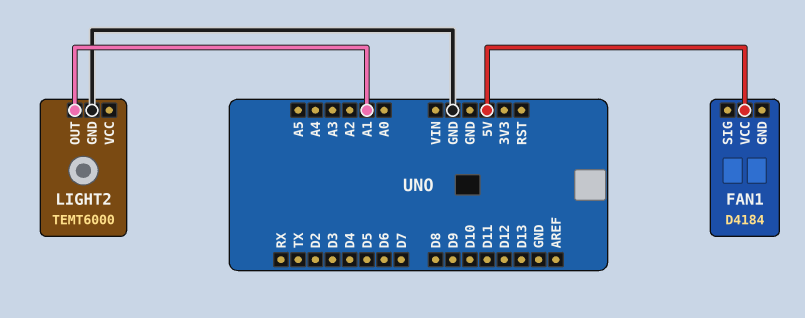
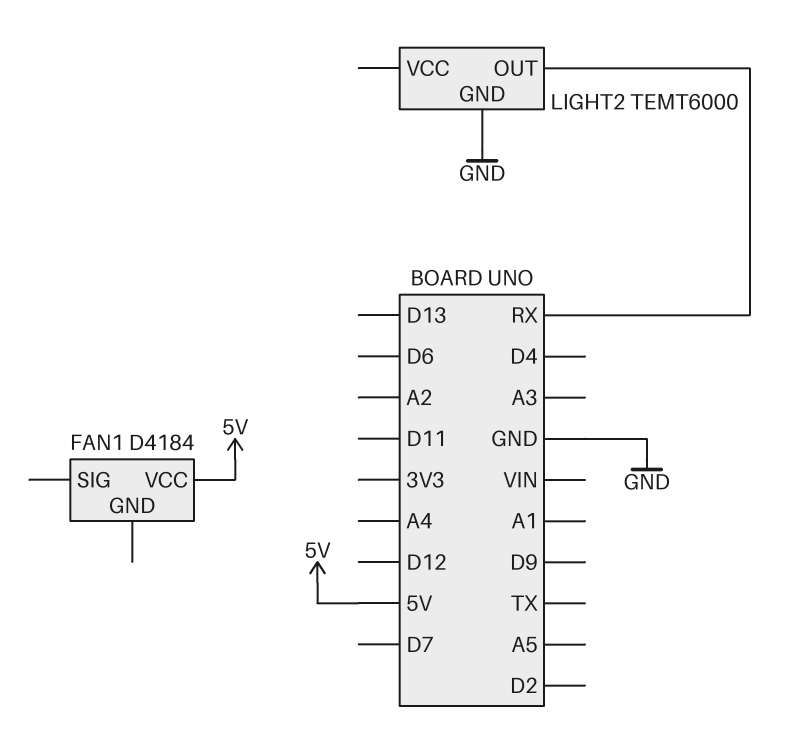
LIGHT2 pin OUT: A1 -> RX

